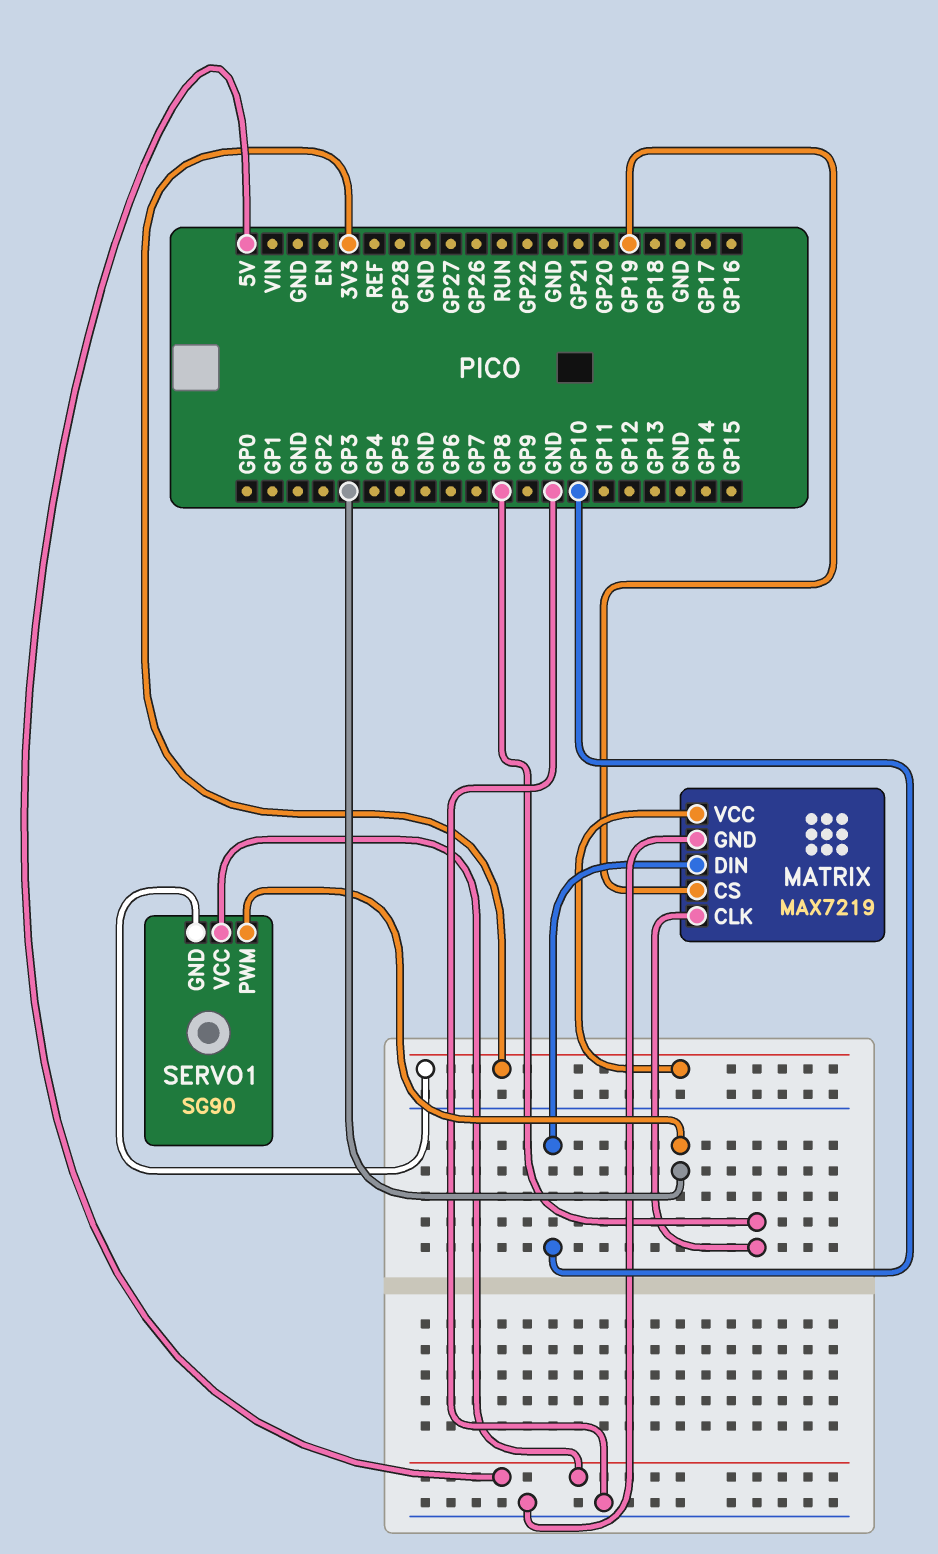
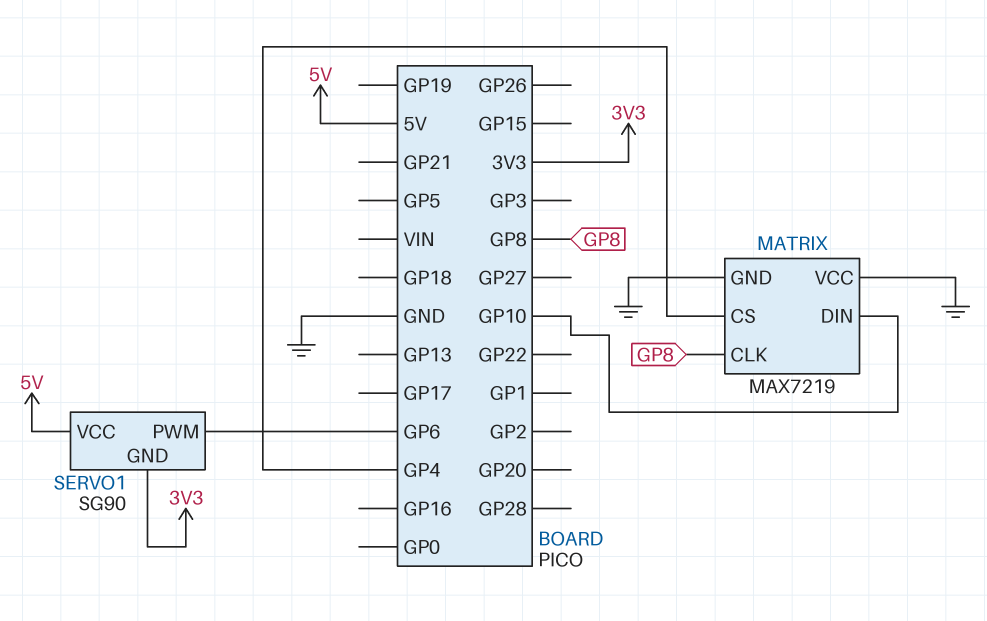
MATRIX pin CS: GP19 -> GP4
MATRIX pin VCC: 3V3 -> GND
SERVO1 pin PWM: GP3 -> GP6

